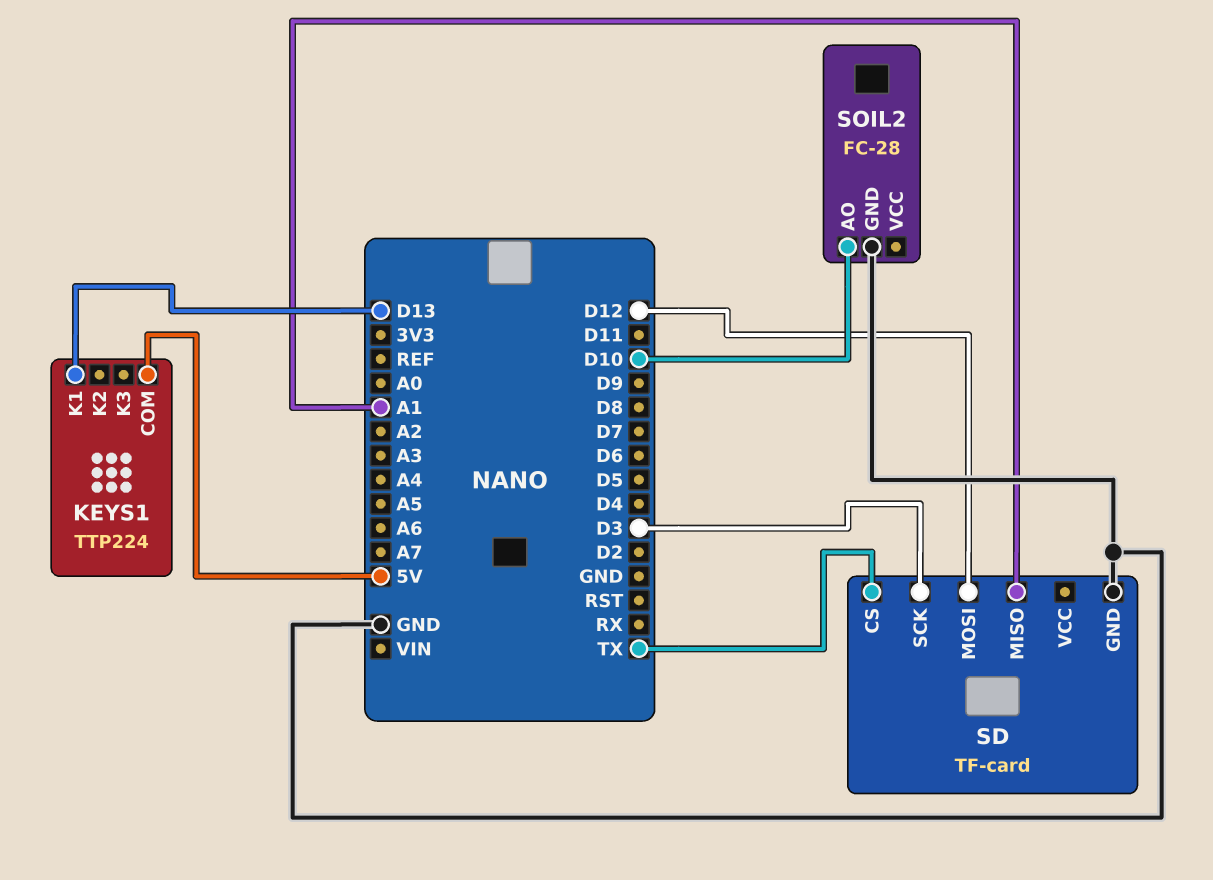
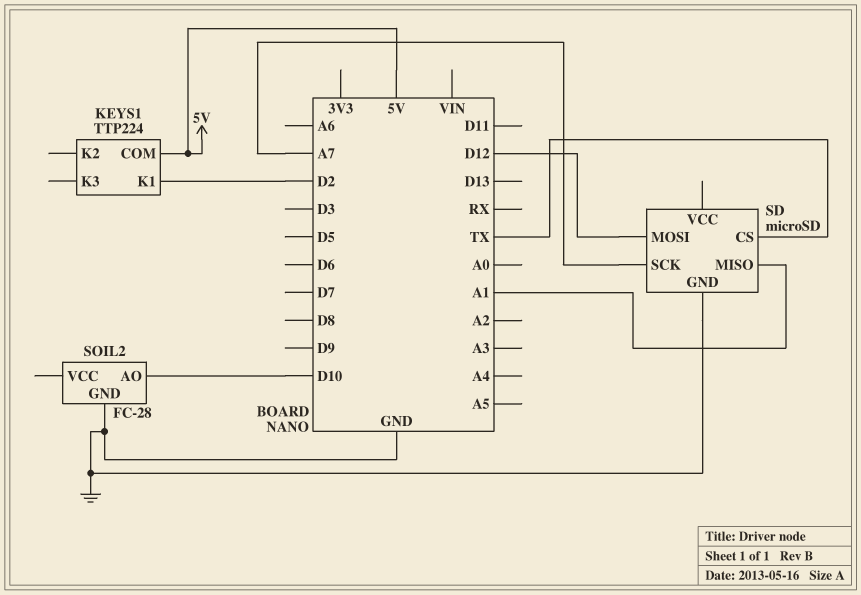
KEYS1 pin K1: D13 -> D2
SD: TF-card -> microSD
SD pin SCK: D3 -> A7

